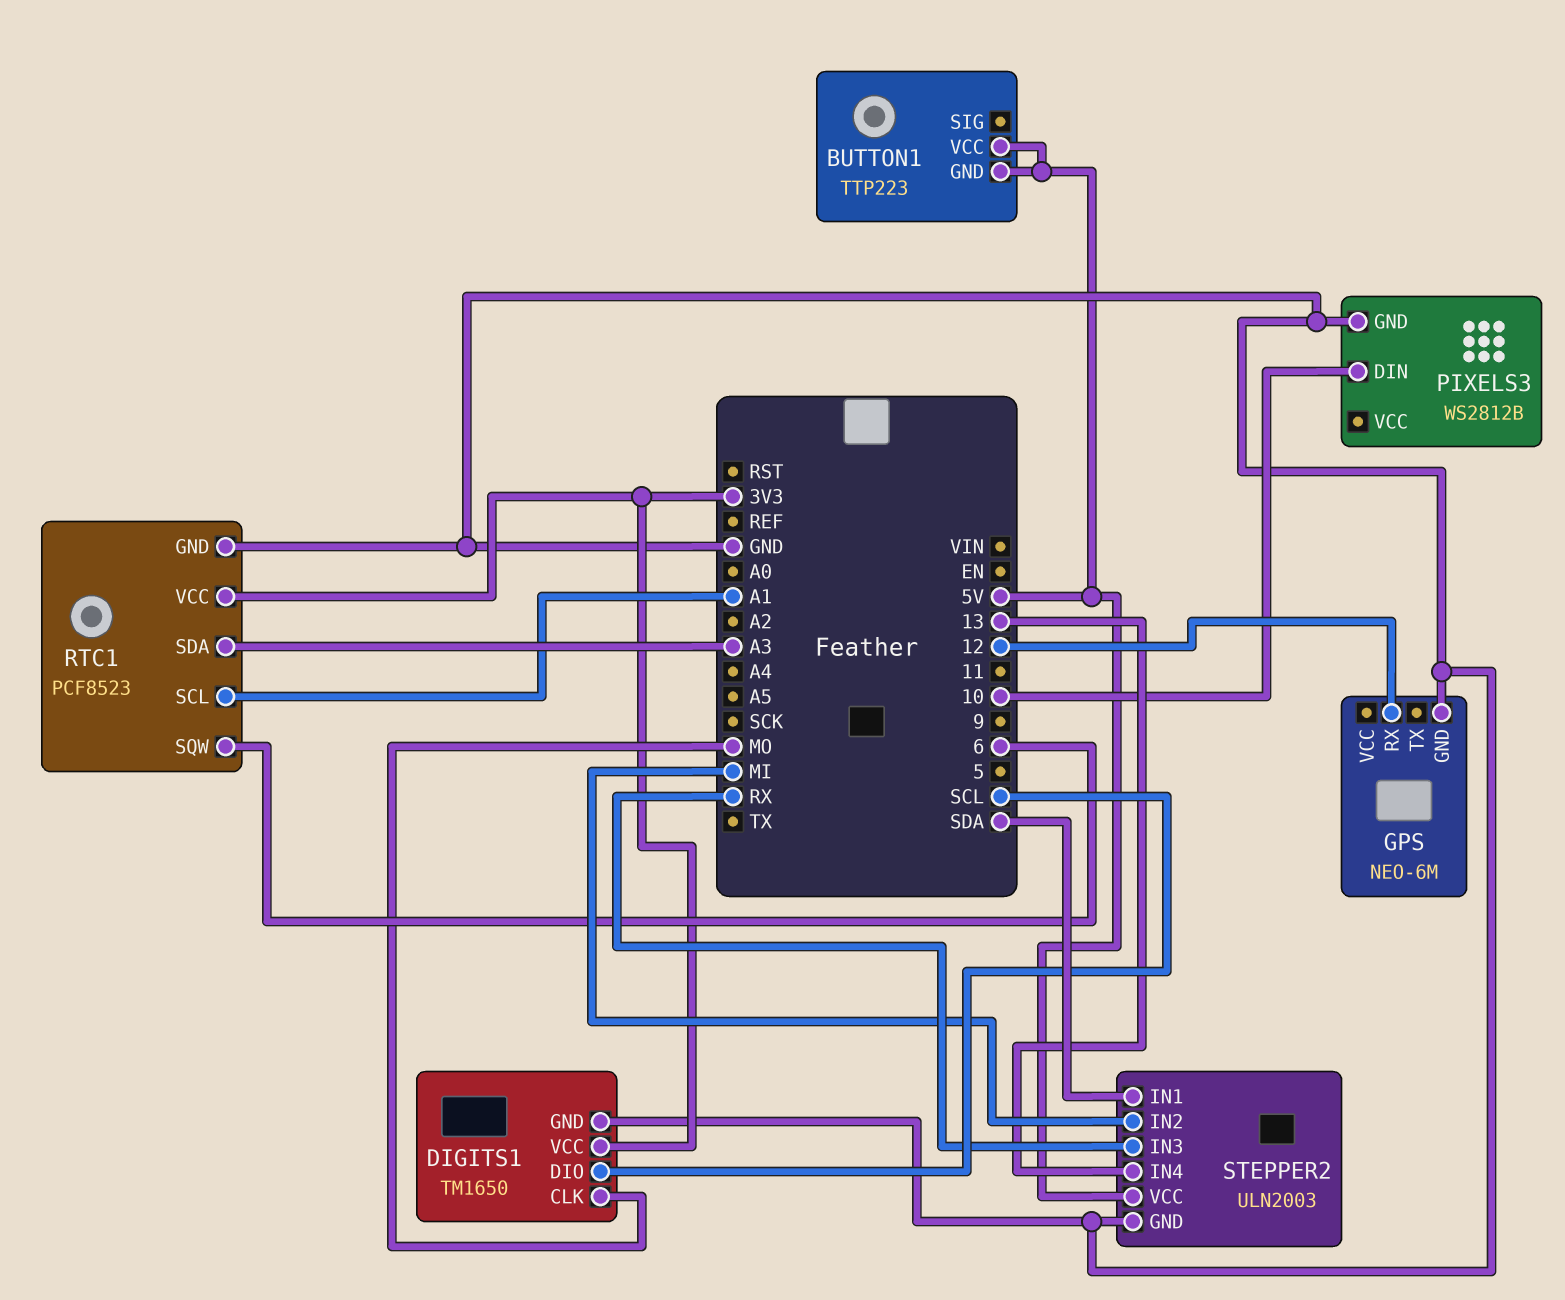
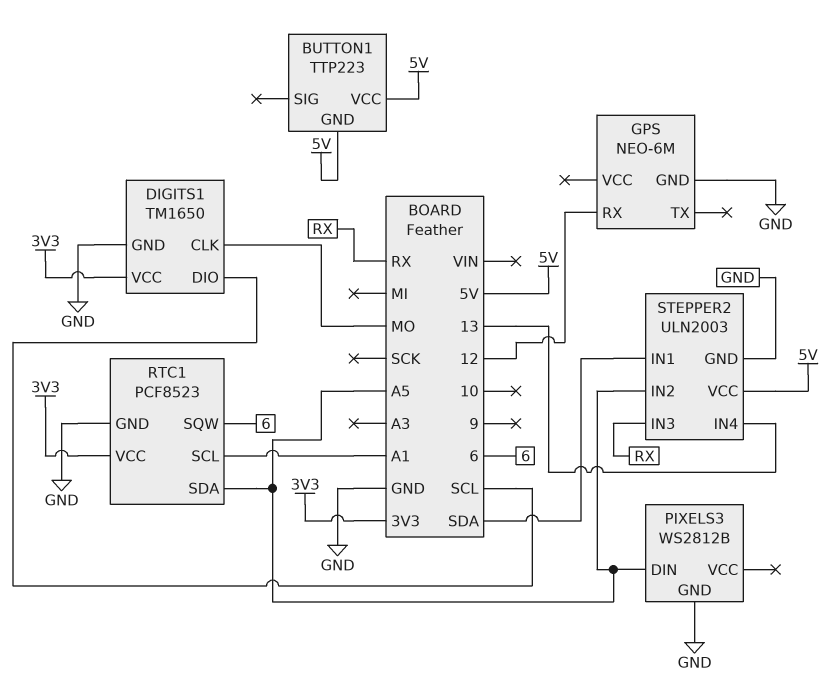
PIXELS3 pin DIN: 10 -> A5
RTC1 pin SDA: A3 -> A5
STEPPER2 pin IN2: MI -> A5

